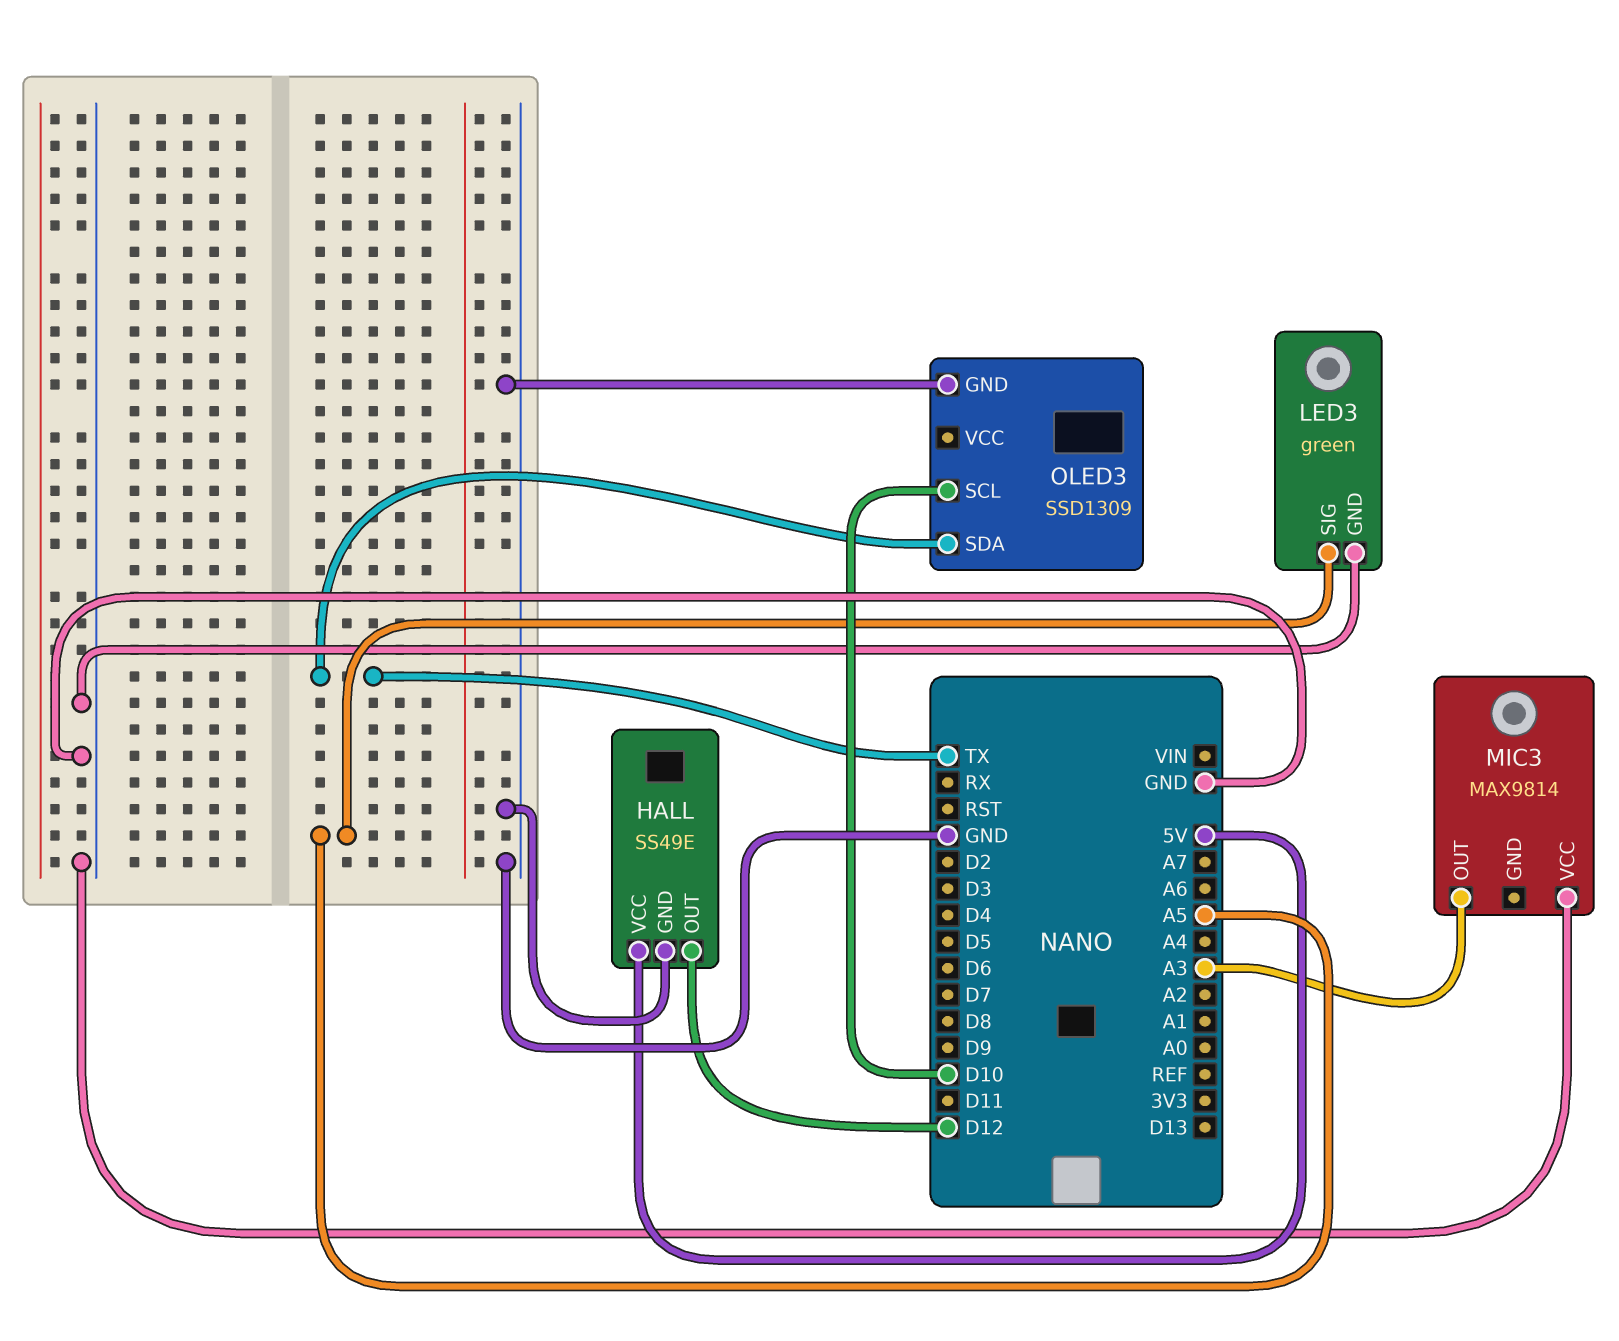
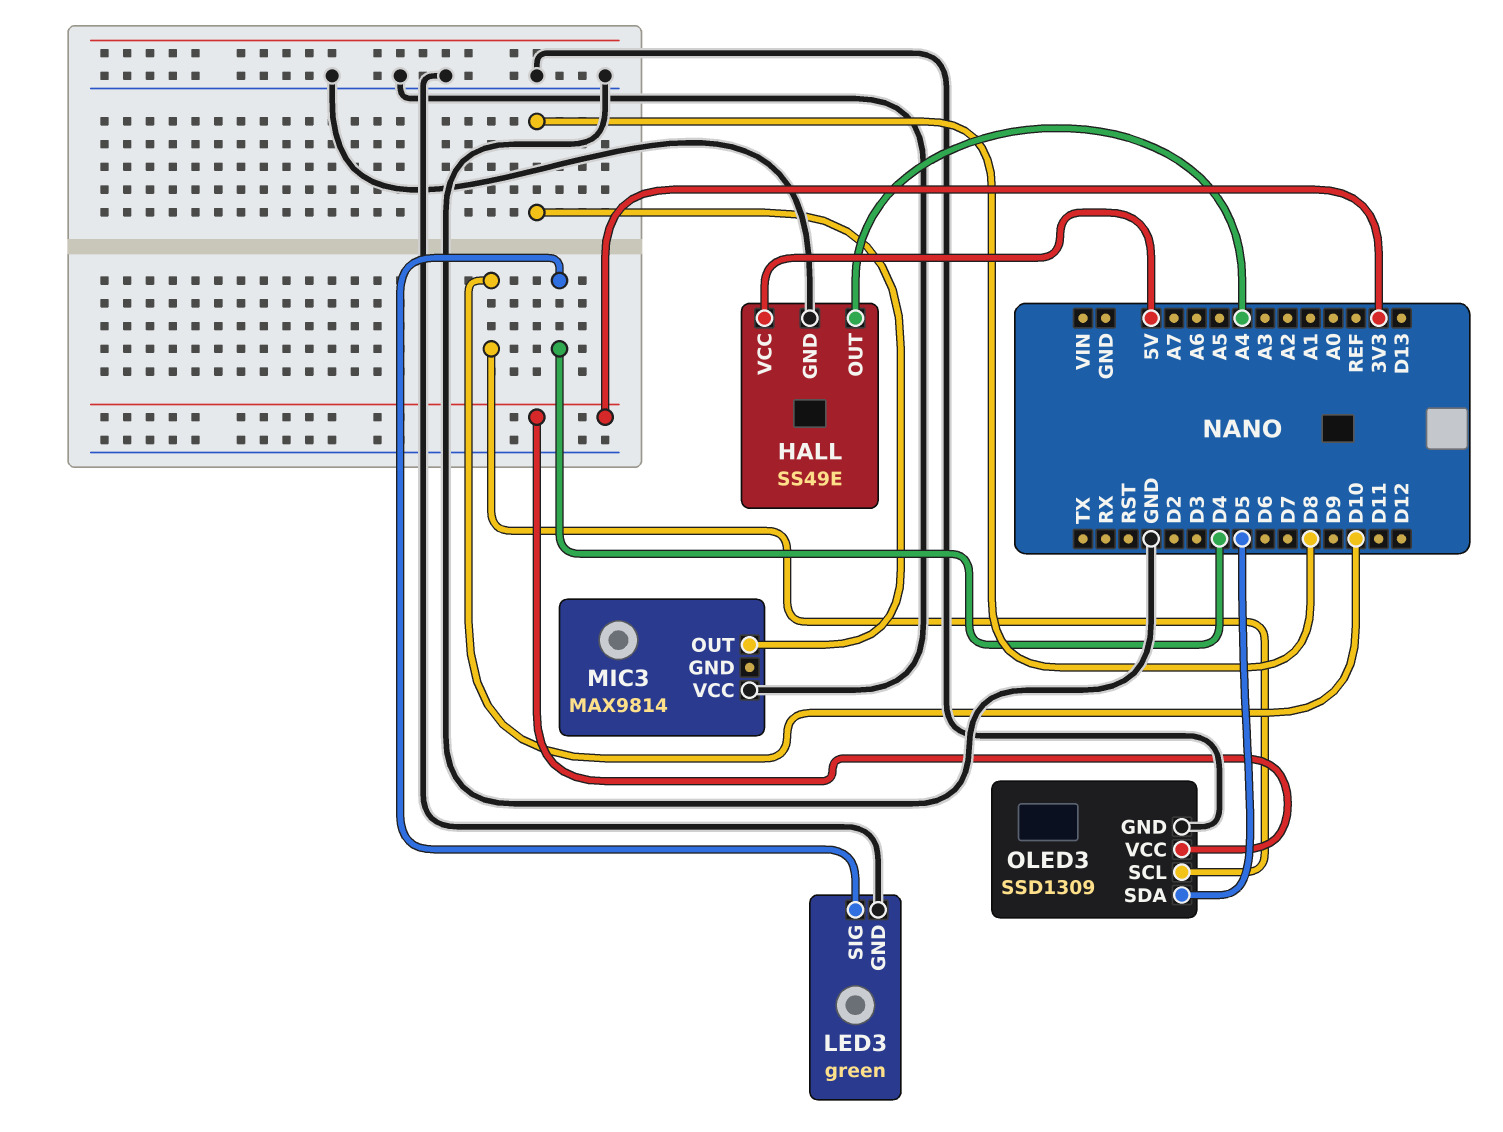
HALL pin OUT: D12 -> A4
LED3 pin SIG: A5 -> D4
MIC3 pin OUT: A3 -> D8
OLED3 pin SDA: TX -> D5
OLED3 pin VCC: none -> 3V3

